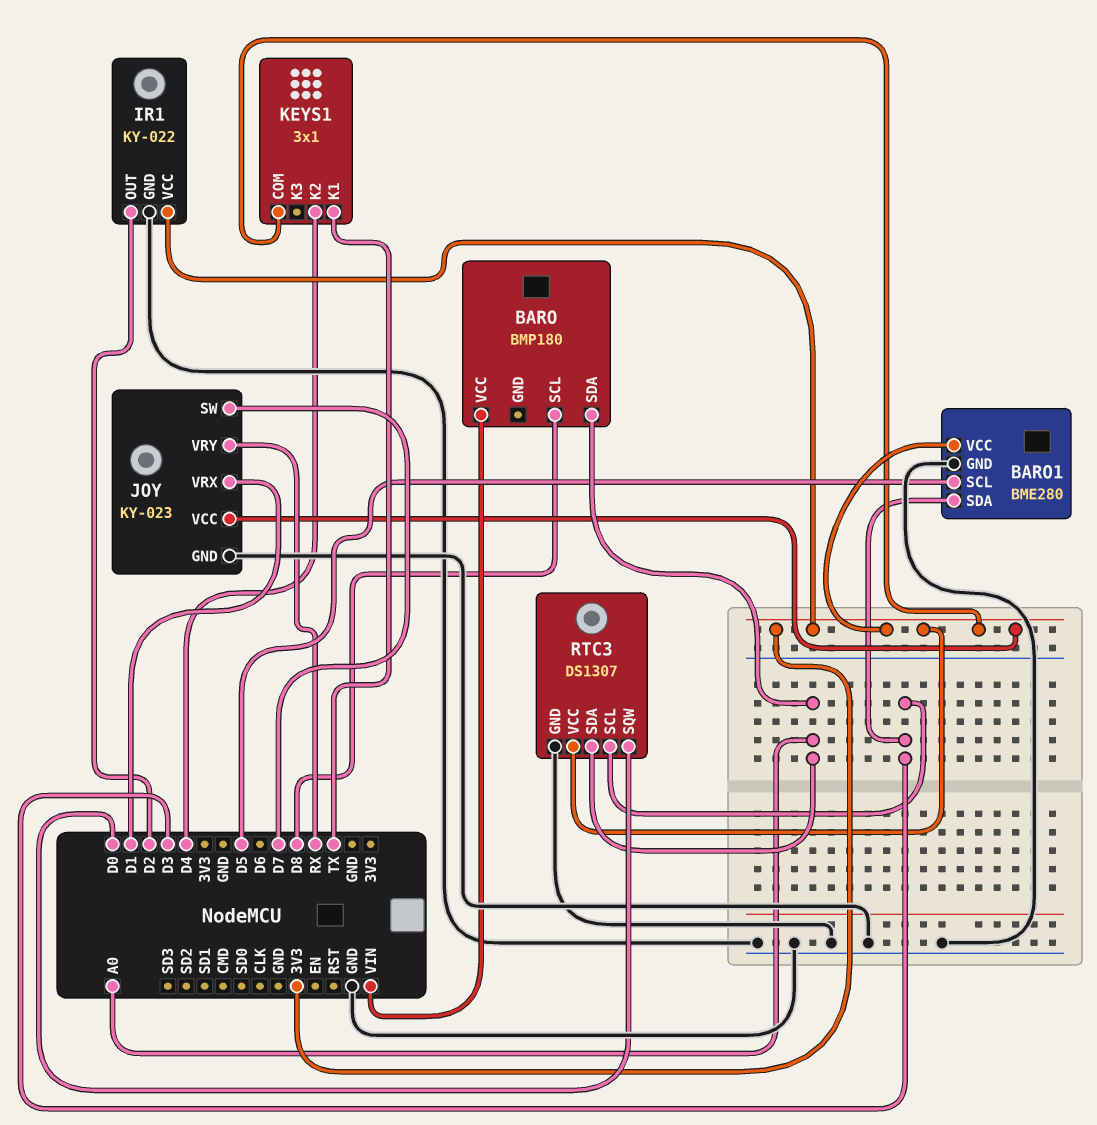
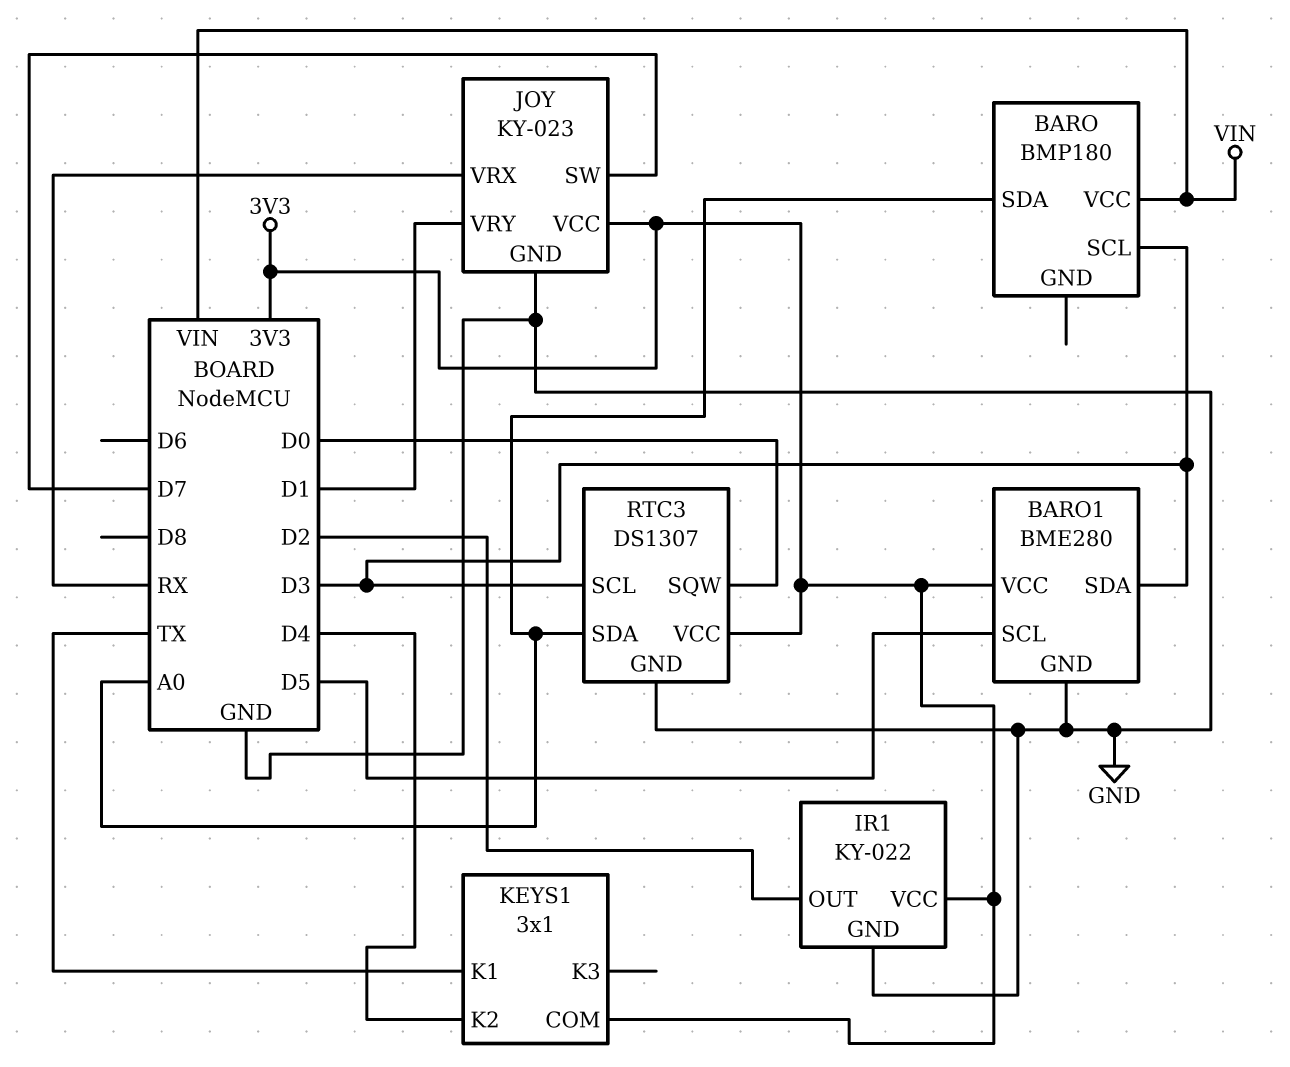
BARO pin SCL: D8 -> D3
JOY pin VRX: D1 -> RX
JOY pin VRY: RX -> D1

